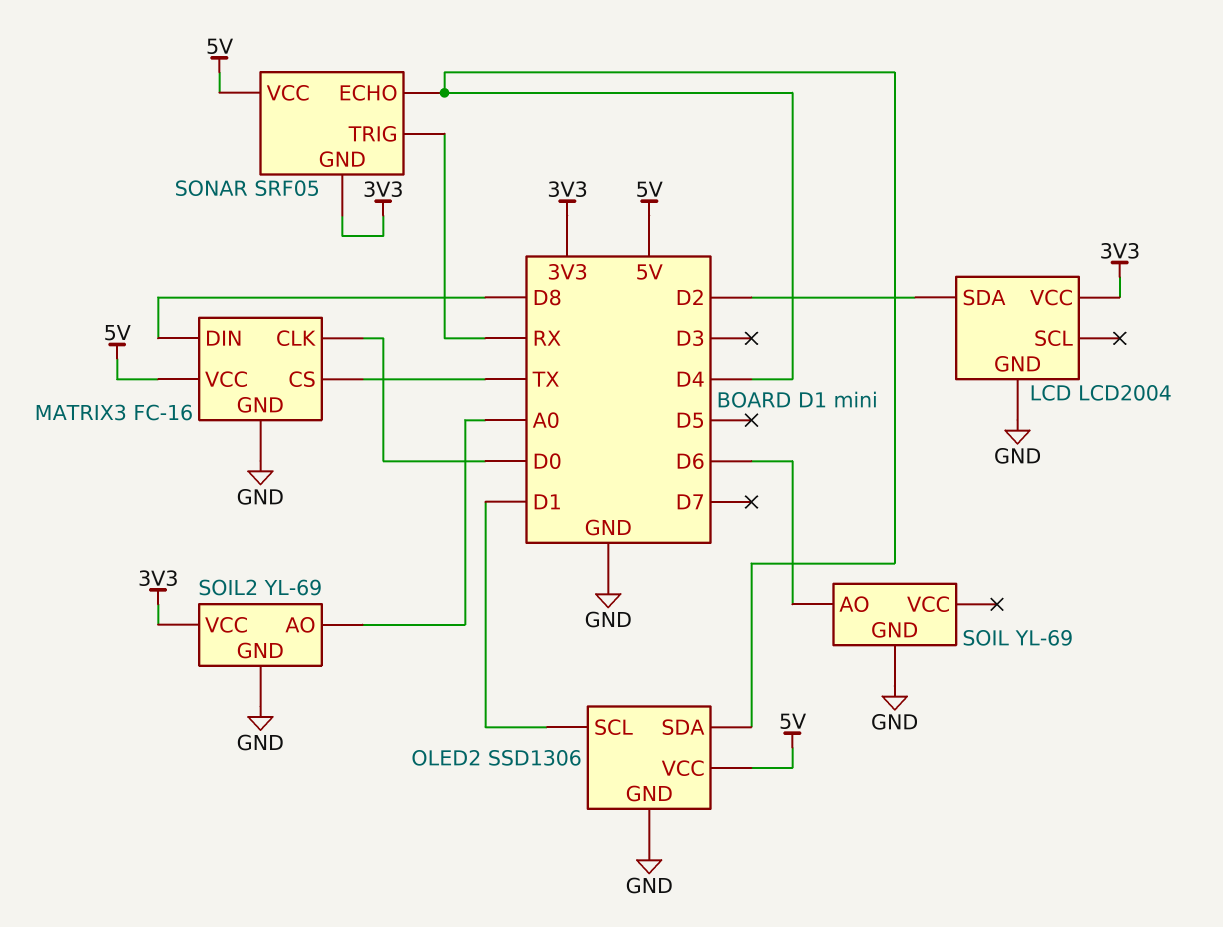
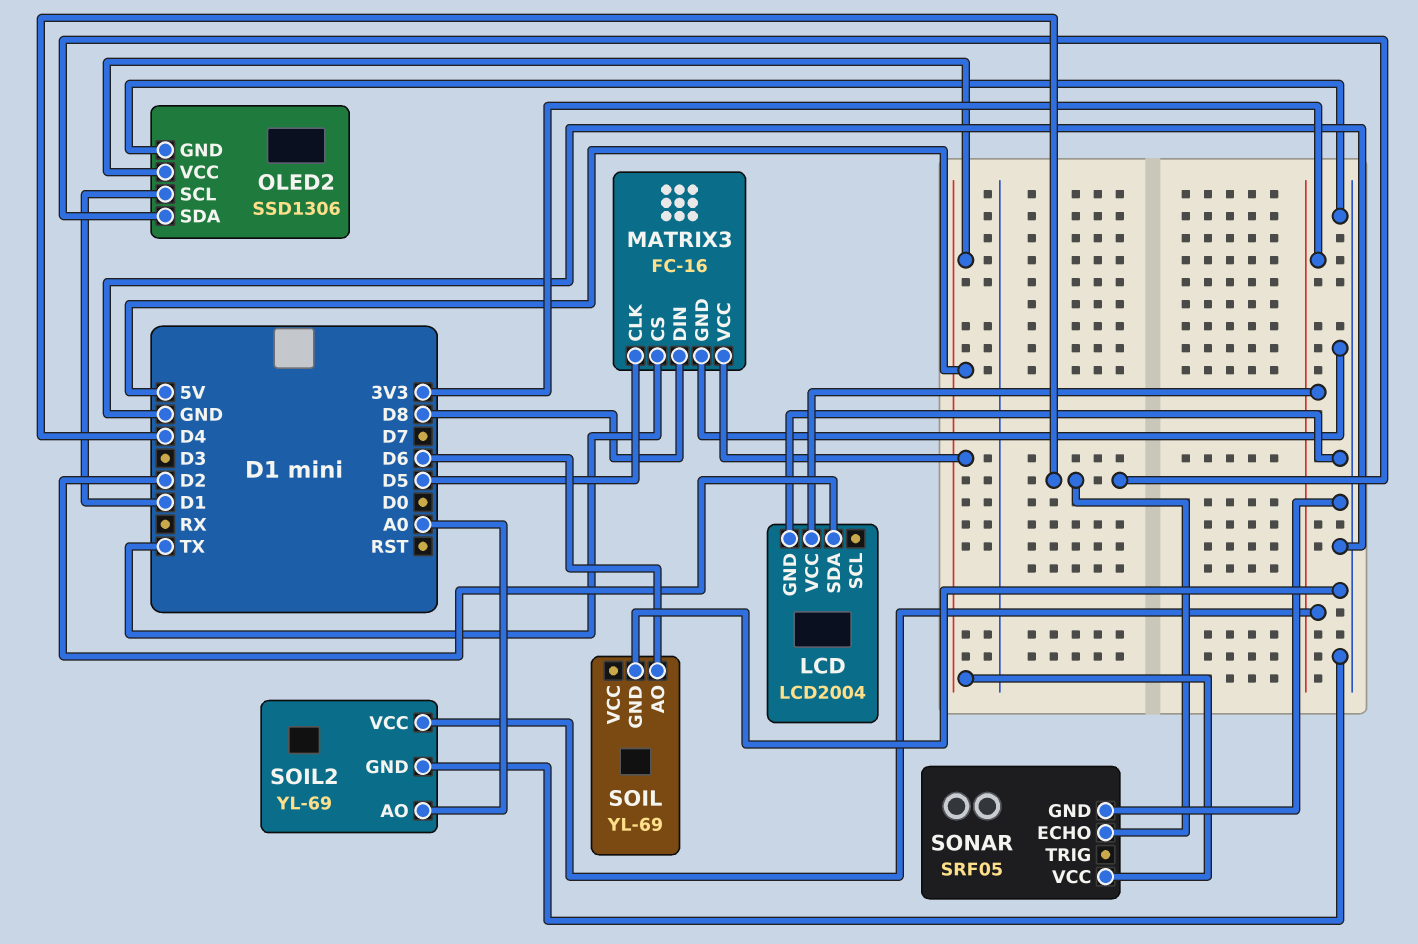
MATRIX3 pin CLK: D0 -> D5
SONAR pin GND: 3V3 -> GND
SONAR pin TRIG: RX -> none

